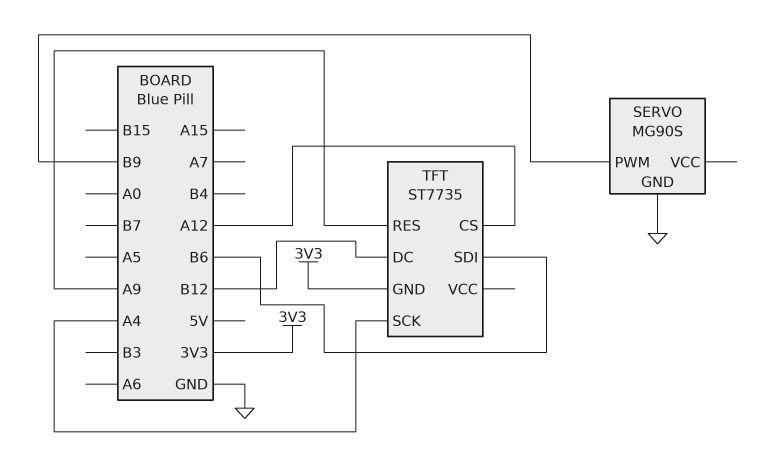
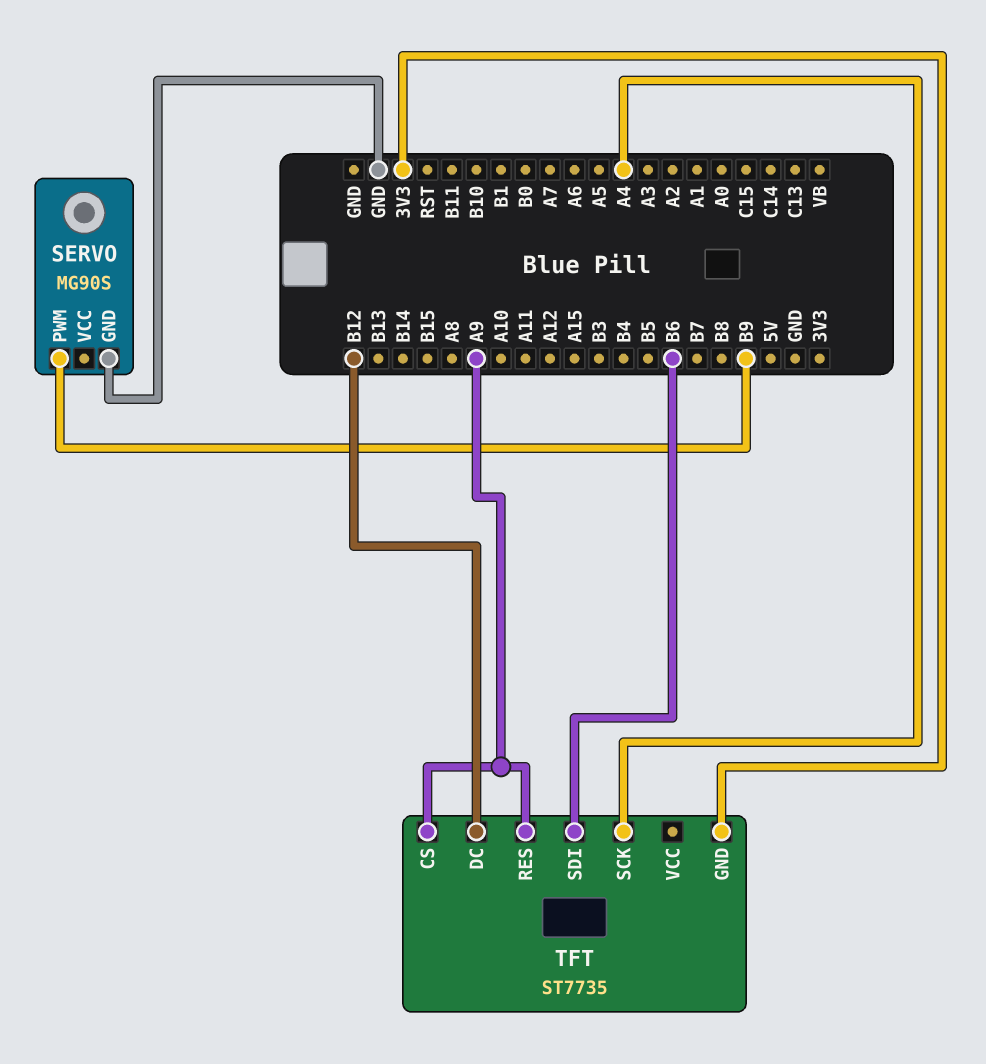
TFT pin CS: A12 -> A9

